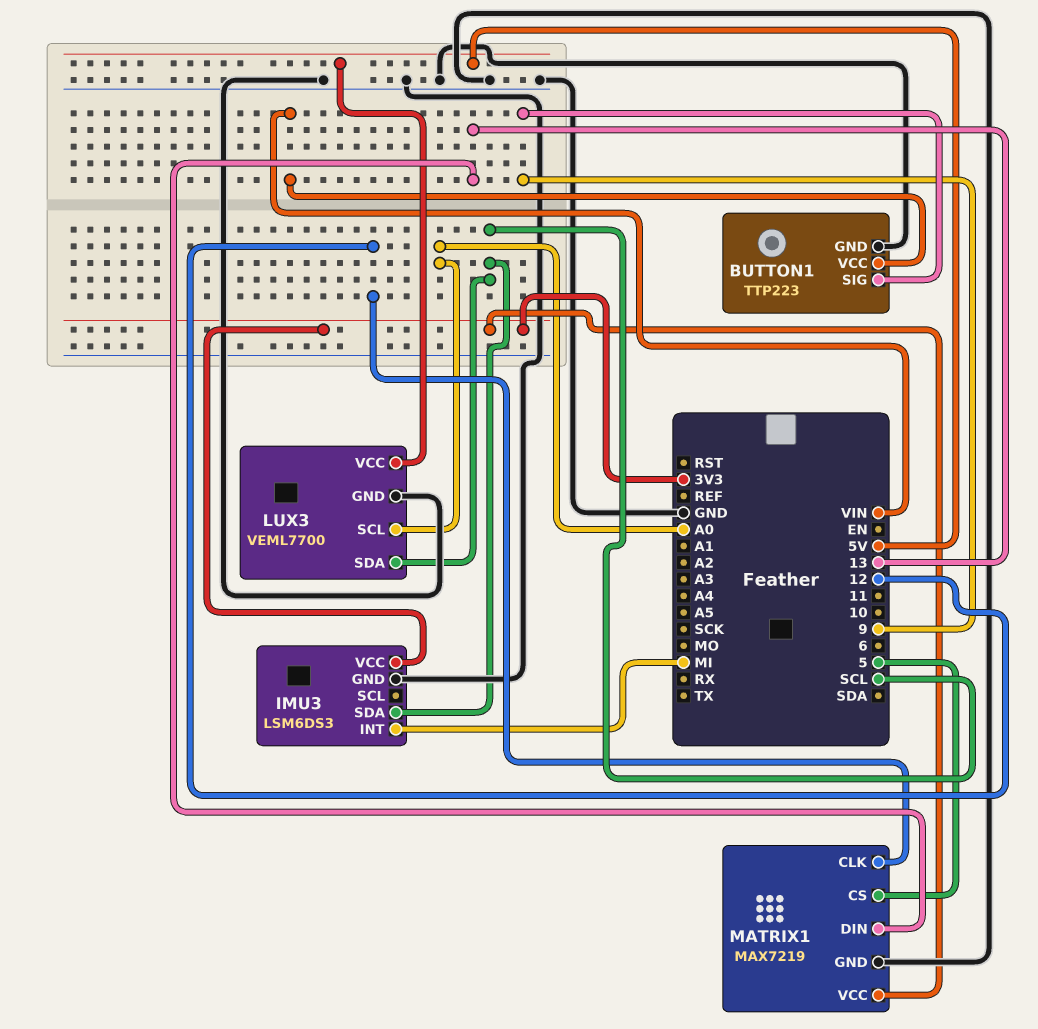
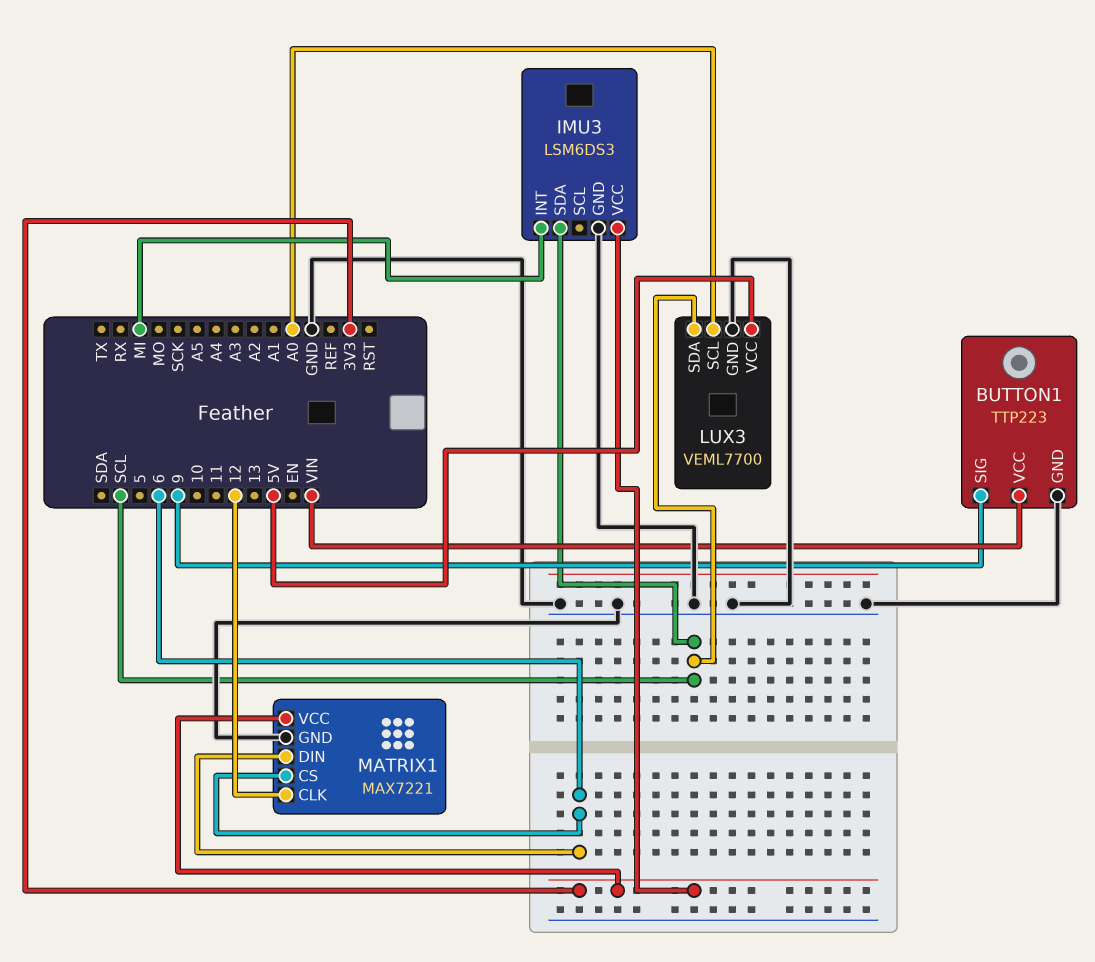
MATRIX1: MAX7219 -> MAX7221
MATRIX1 pin CS: 5 -> 6
MATRIX1 pin DIN: 13 -> 6

